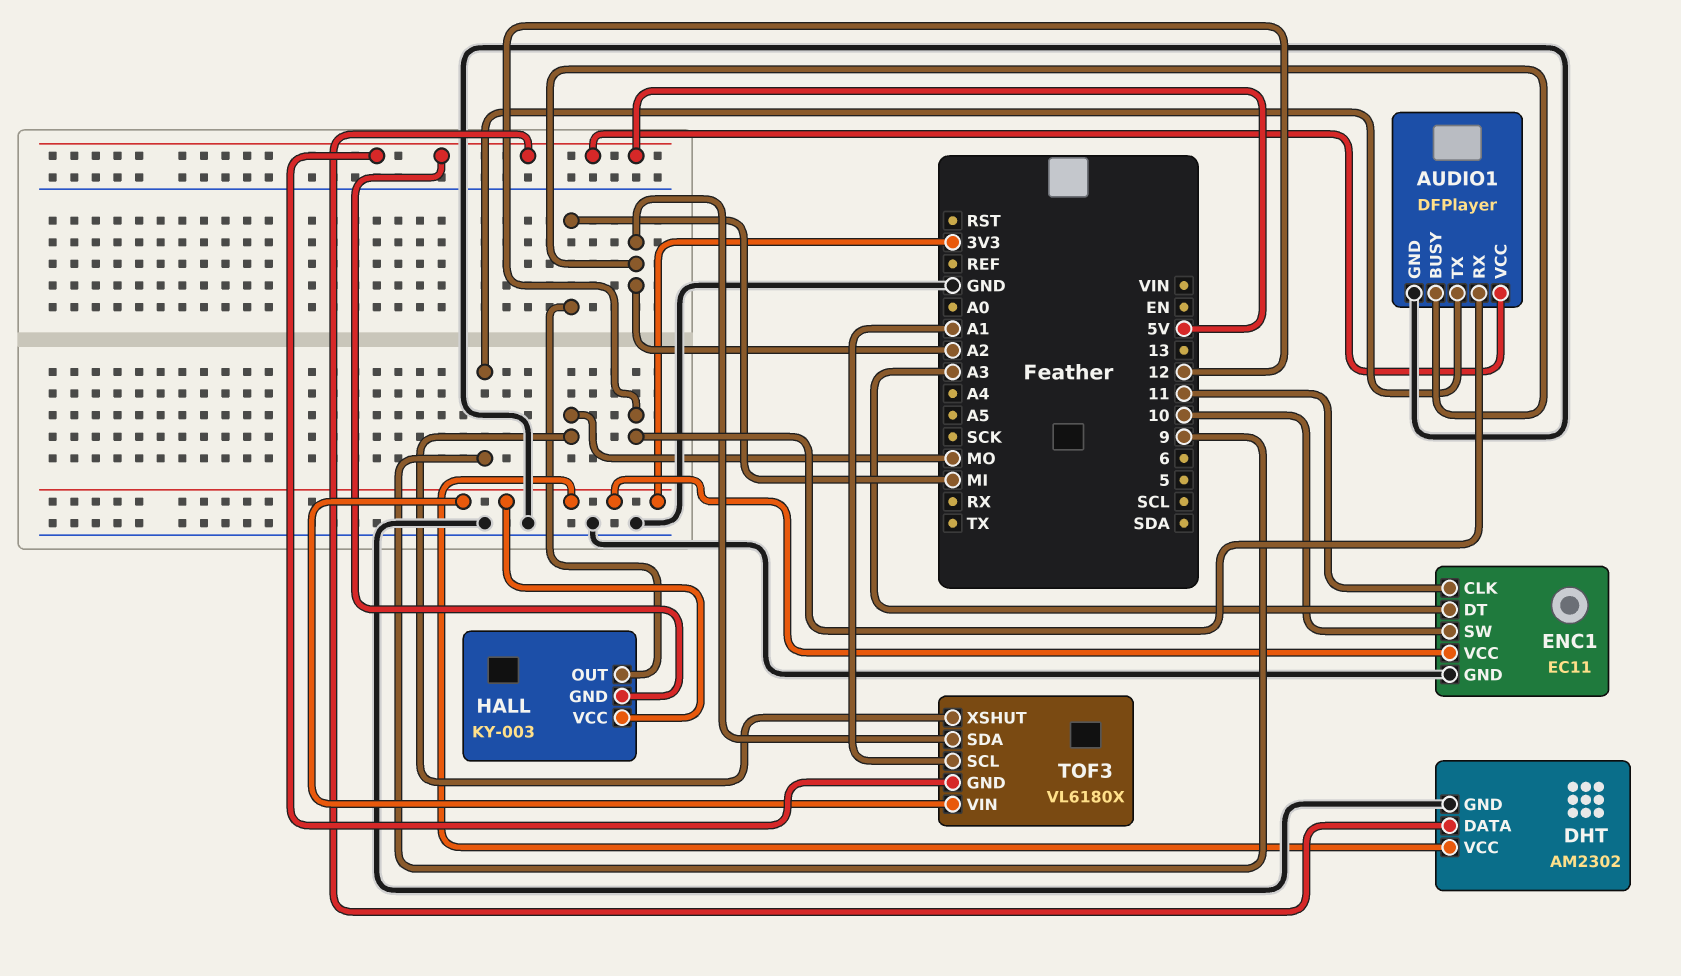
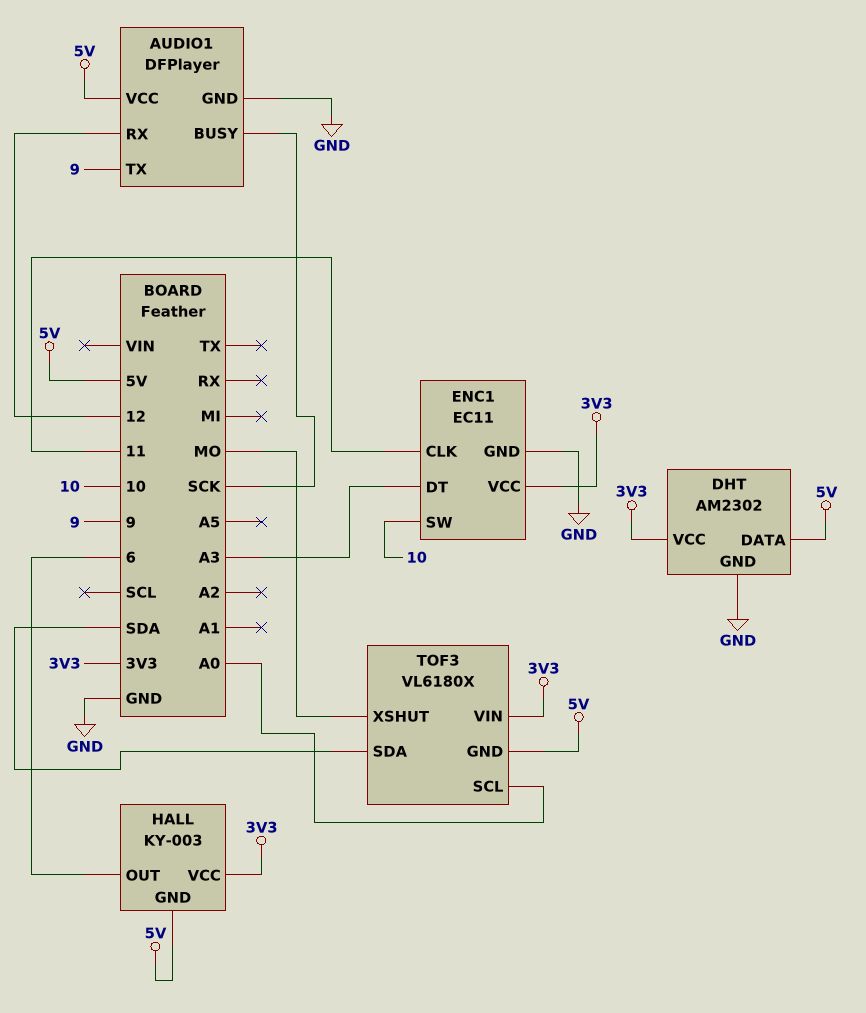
AUDIO1 pin BUSY: A2 -> SCK
HALL pin OUT: MI -> 6
TOF3 pin SCL: A1 -> A0
TOF3 pin SDA: A2 -> SDA

